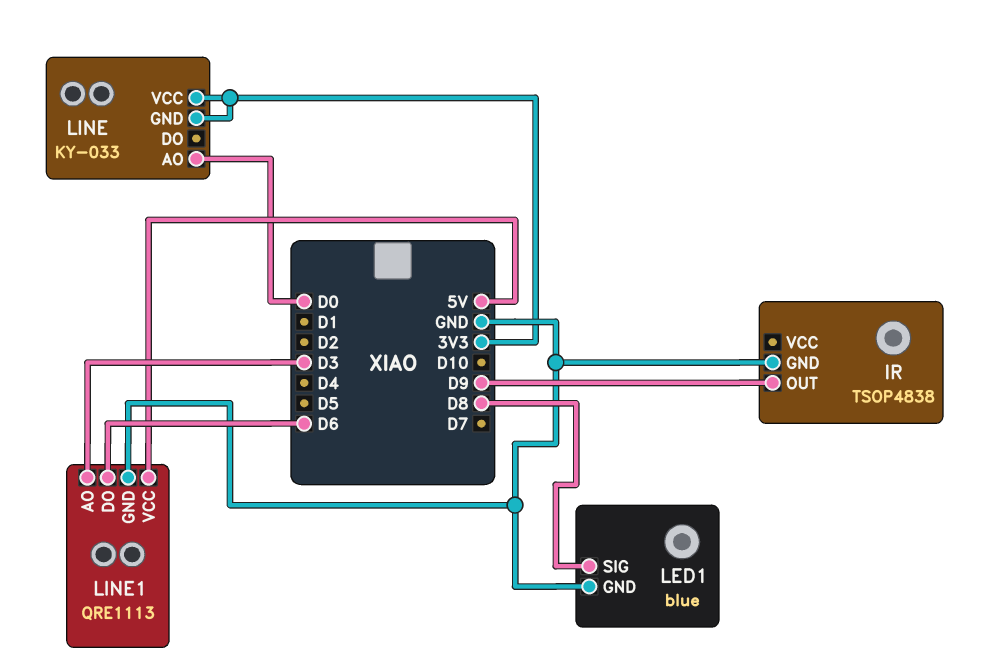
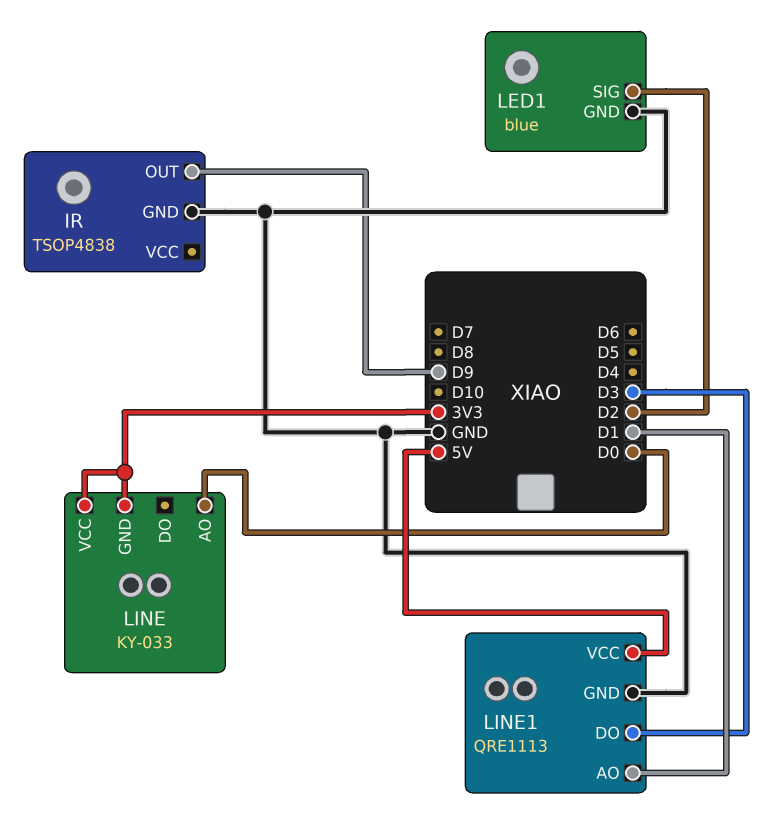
LED1 pin SIG: D8 -> D2
LINE1 pin AO: D3 -> D1
LINE1 pin DO: D6 -> D3

